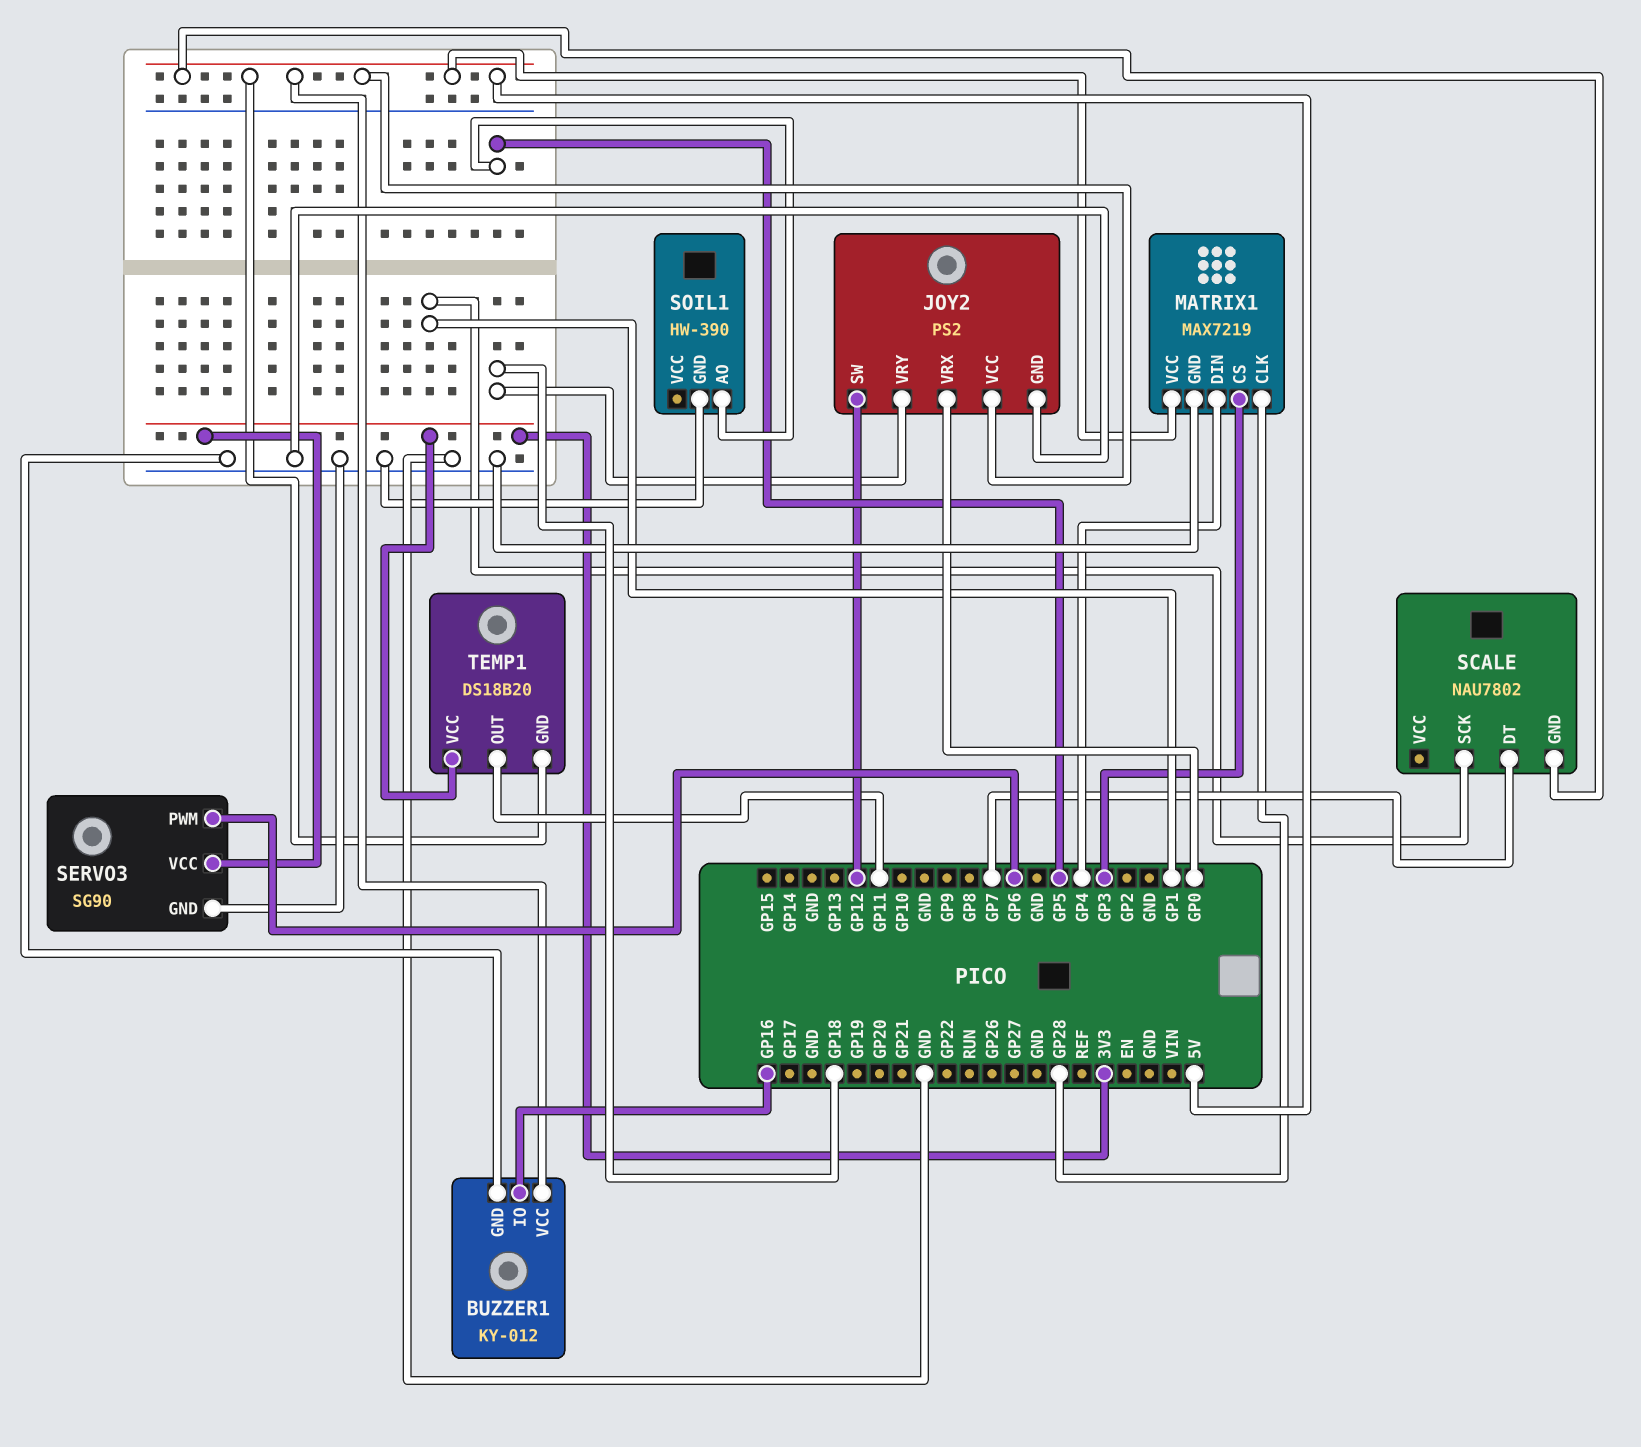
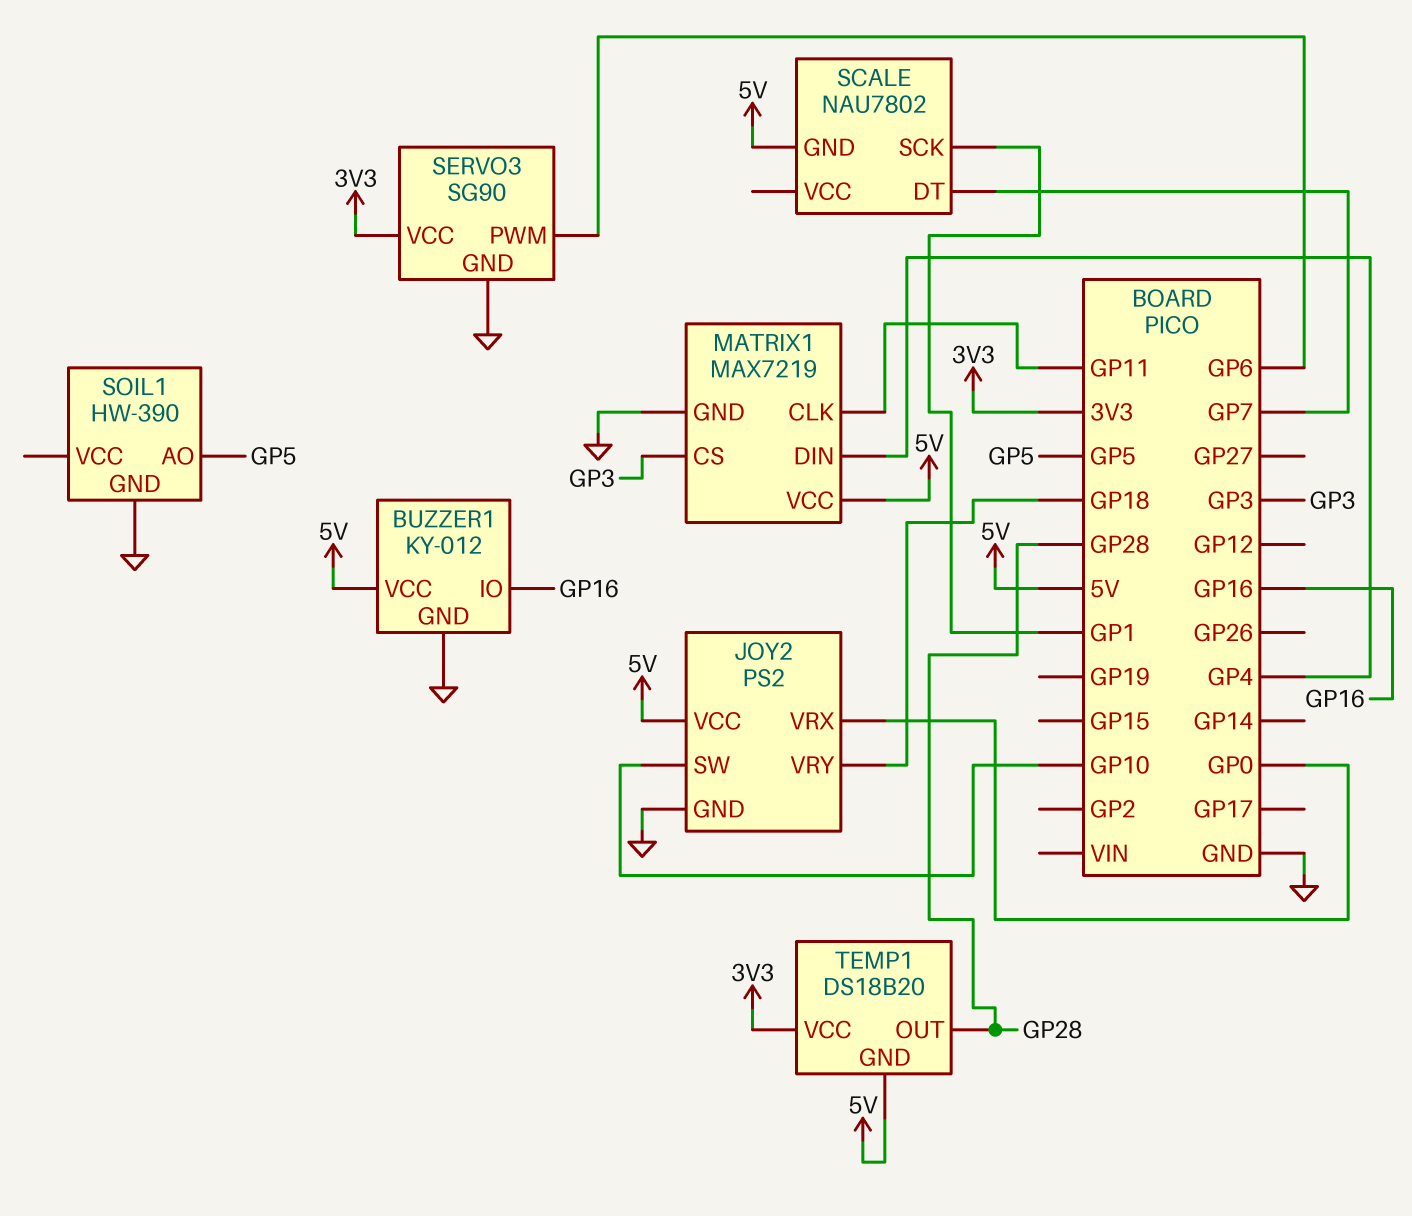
JOY2 pin SW: GP12 -> GP10
MATRIX1 pin CLK: GP28 -> GP11
TEMP1 pin OUT: GP11 -> GP28

